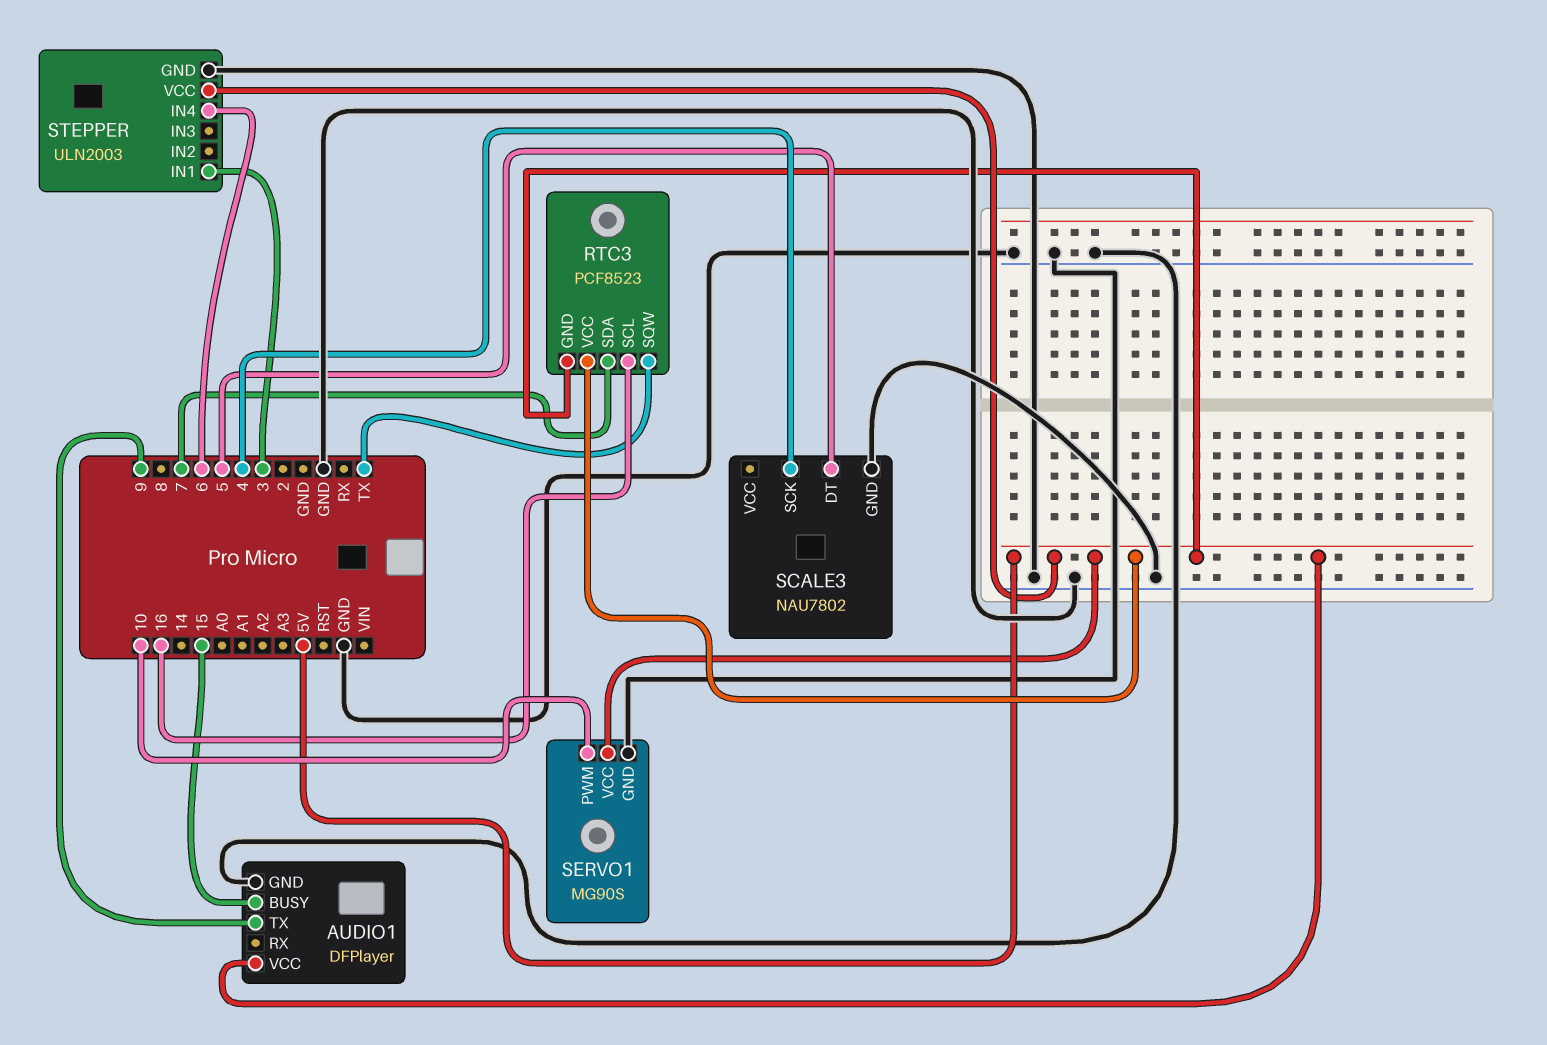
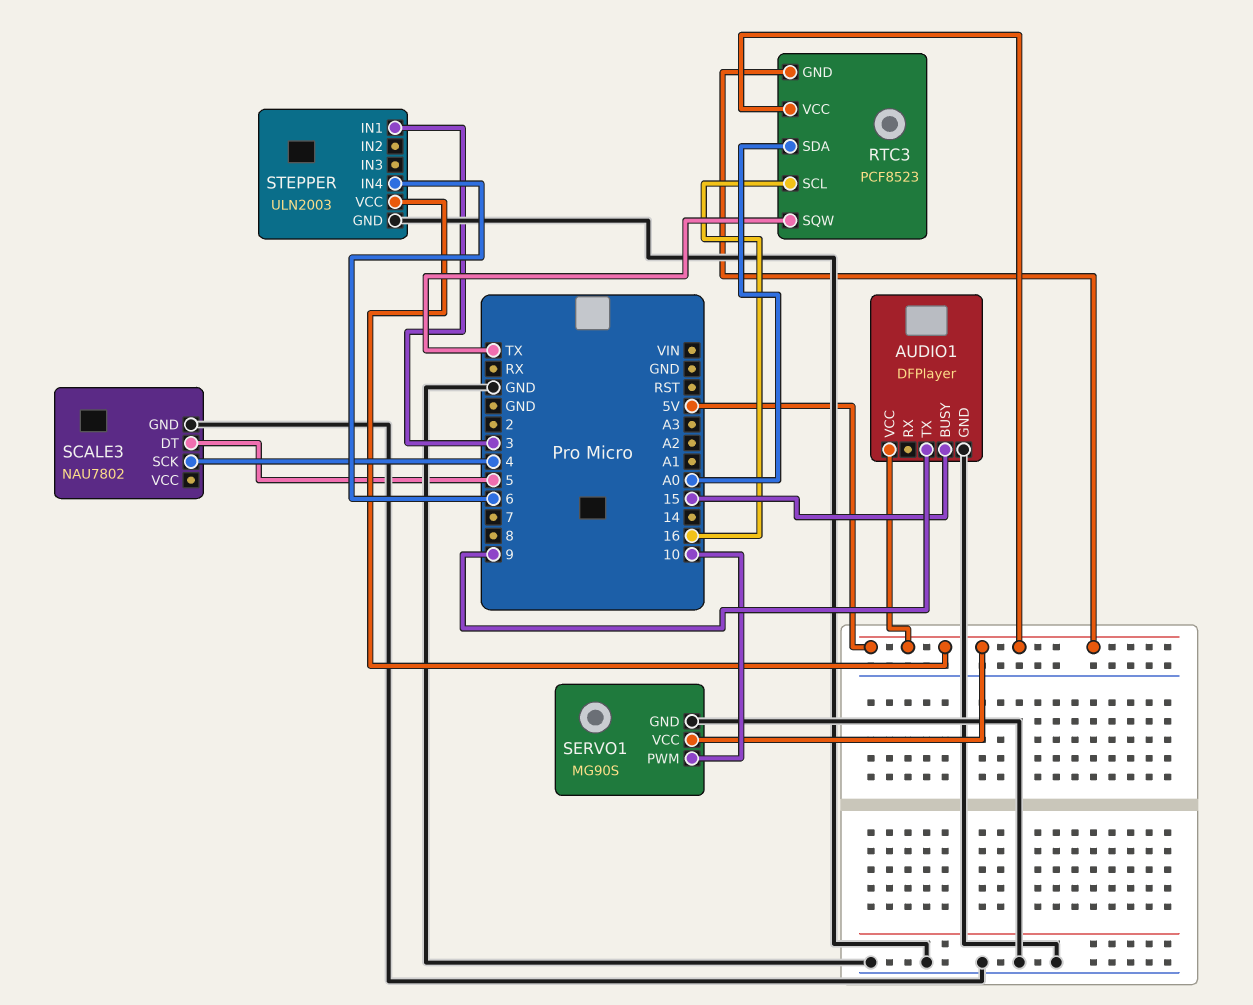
RTC3 pin SDA: 7 -> A0

